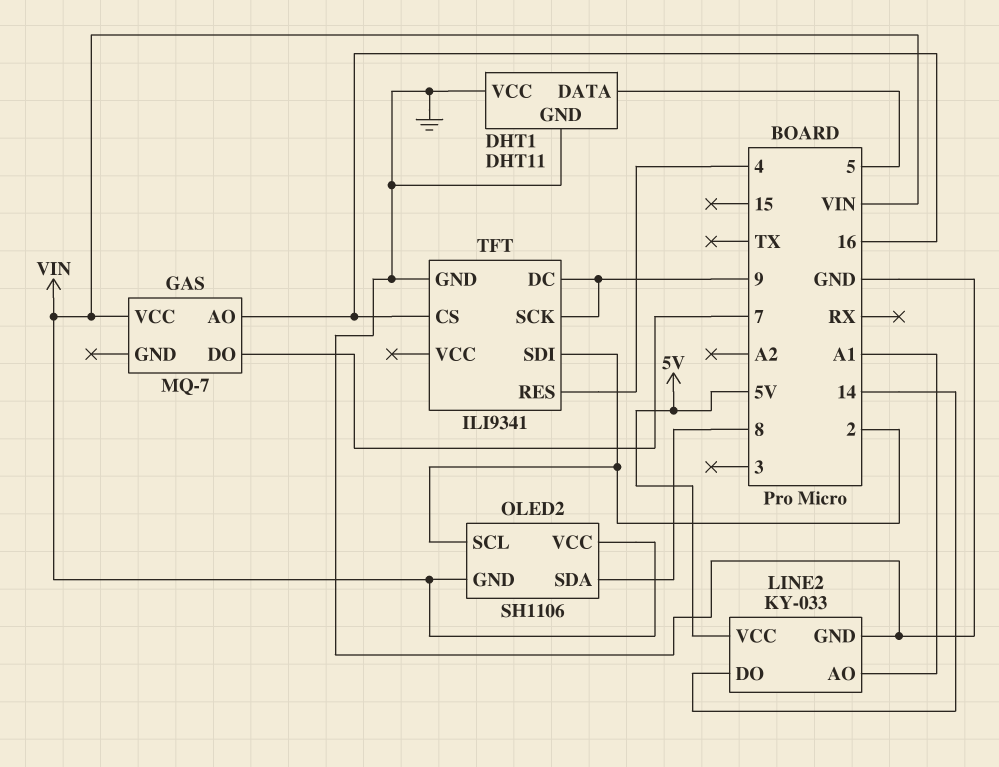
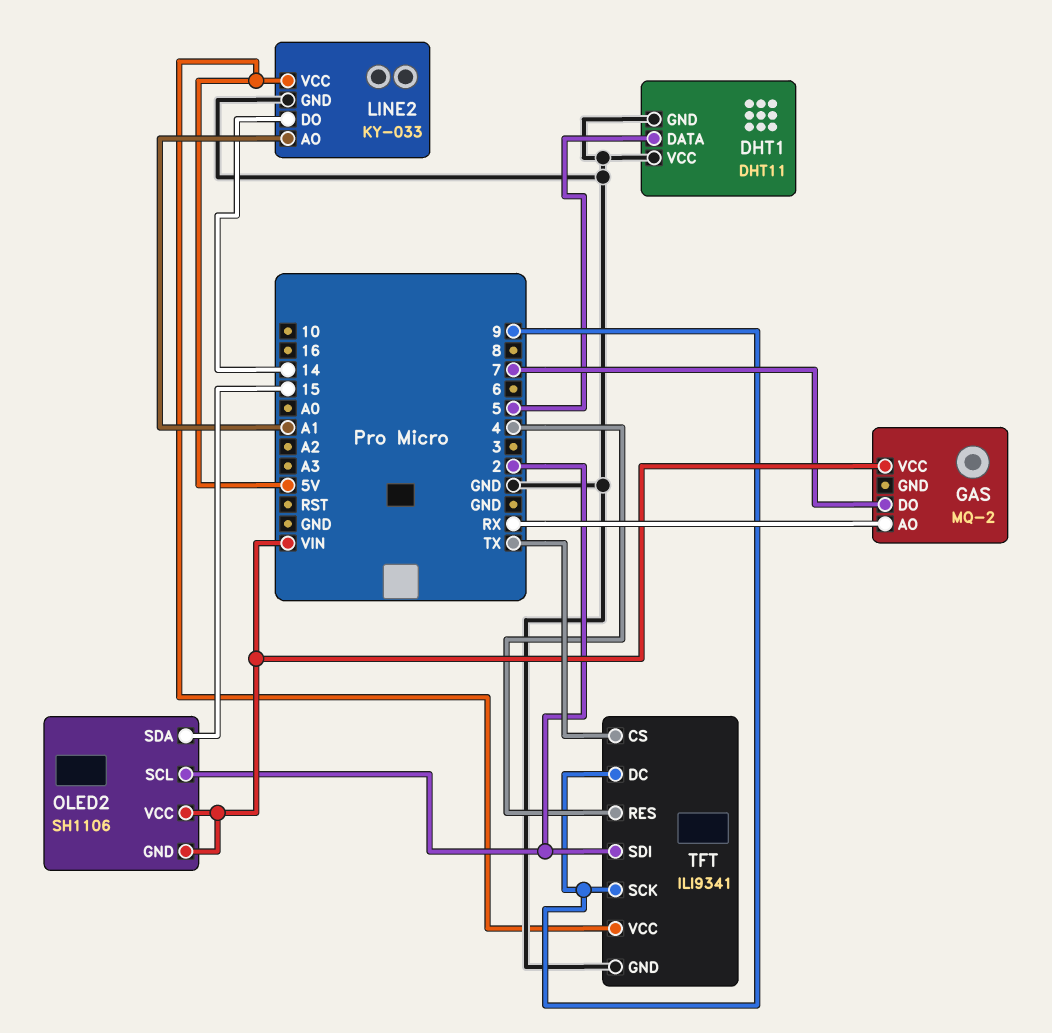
GAS: MQ-7 -> MQ-2
GAS pin AO: 16 -> RX
OLED2 pin SDA: 8 -> 15
TFT pin CS: 16 -> TX
TFT pin VCC: none -> 5V

